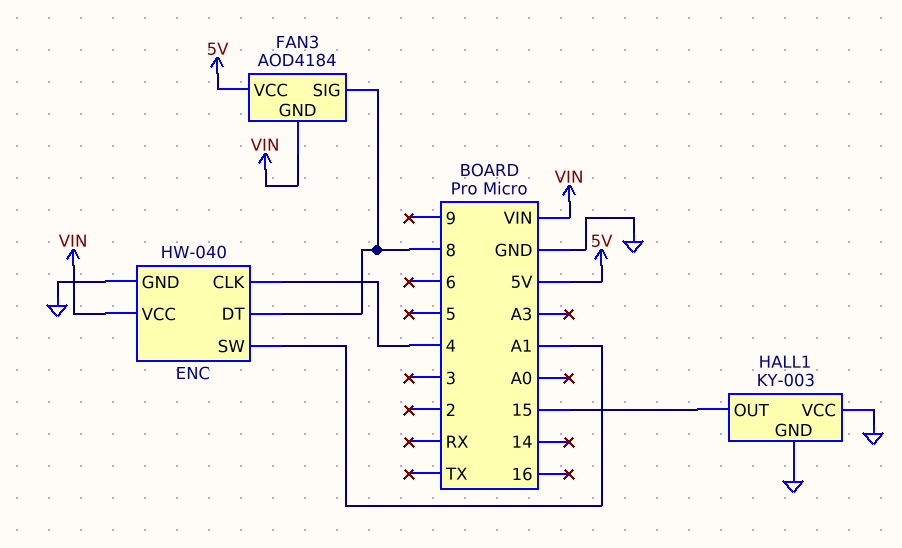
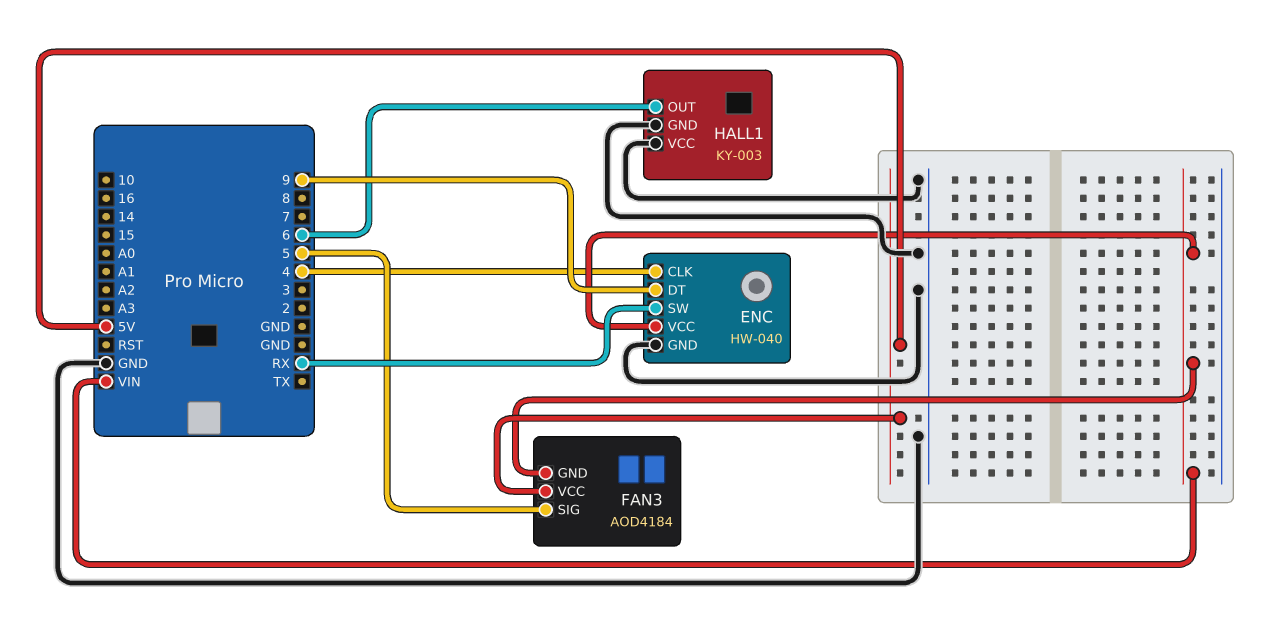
ENC pin DT: 8 -> 9
ENC pin SW: A1 -> RX
FAN3 pin SIG: 8 -> 5
HALL1 pin OUT: 15 -> 6

